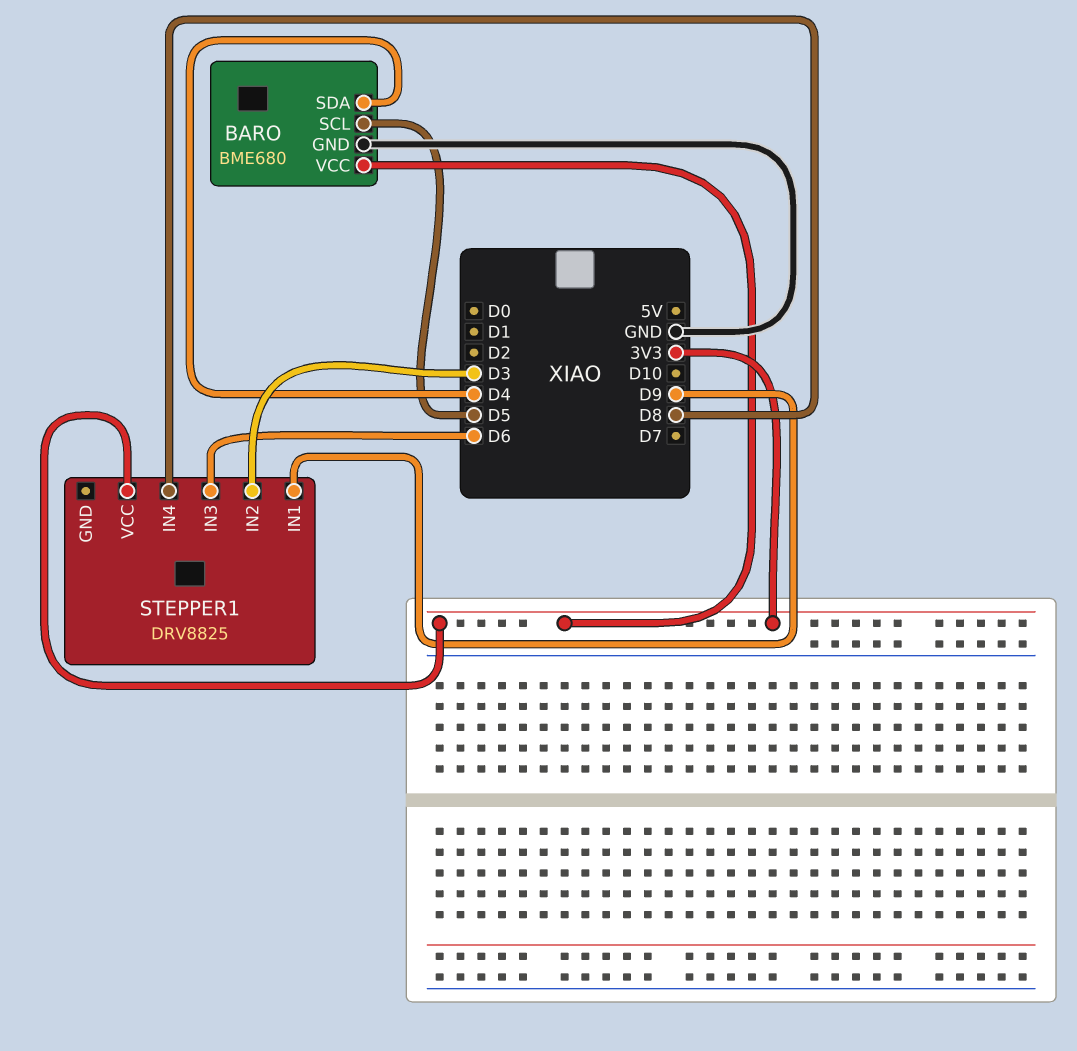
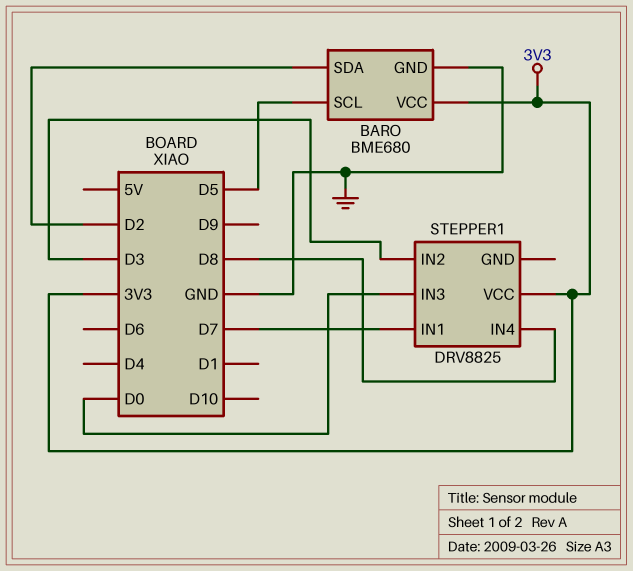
BARO pin SDA: D4 -> D2
STEPPER1 pin IN1: D9 -> D7
STEPPER1 pin IN3: D6 -> D0

